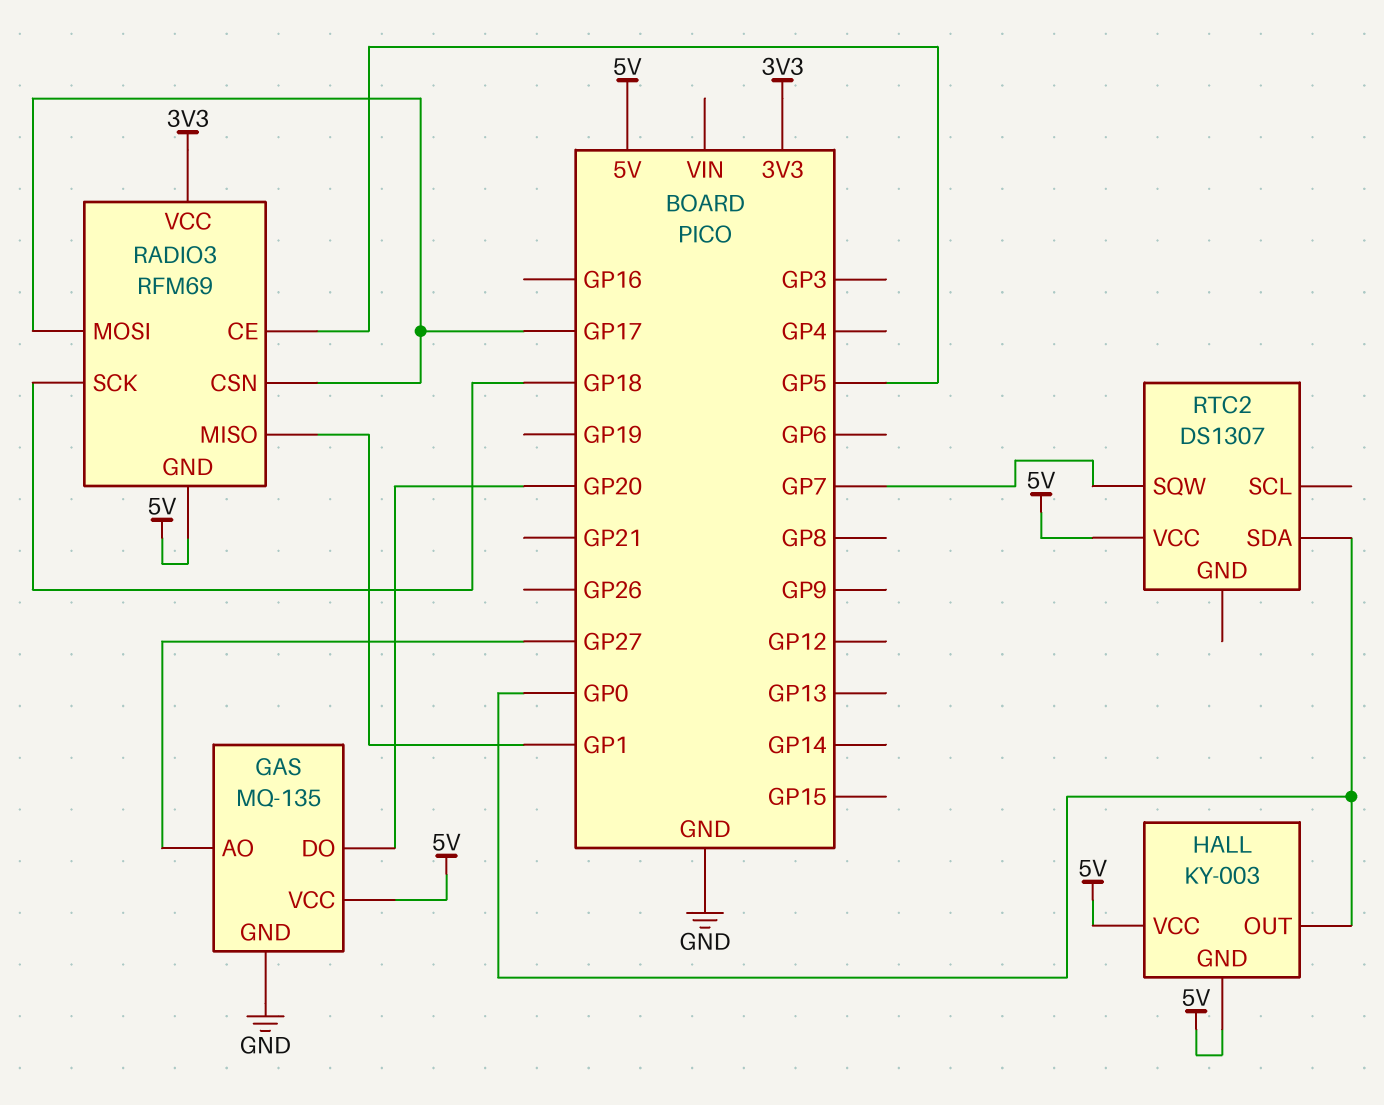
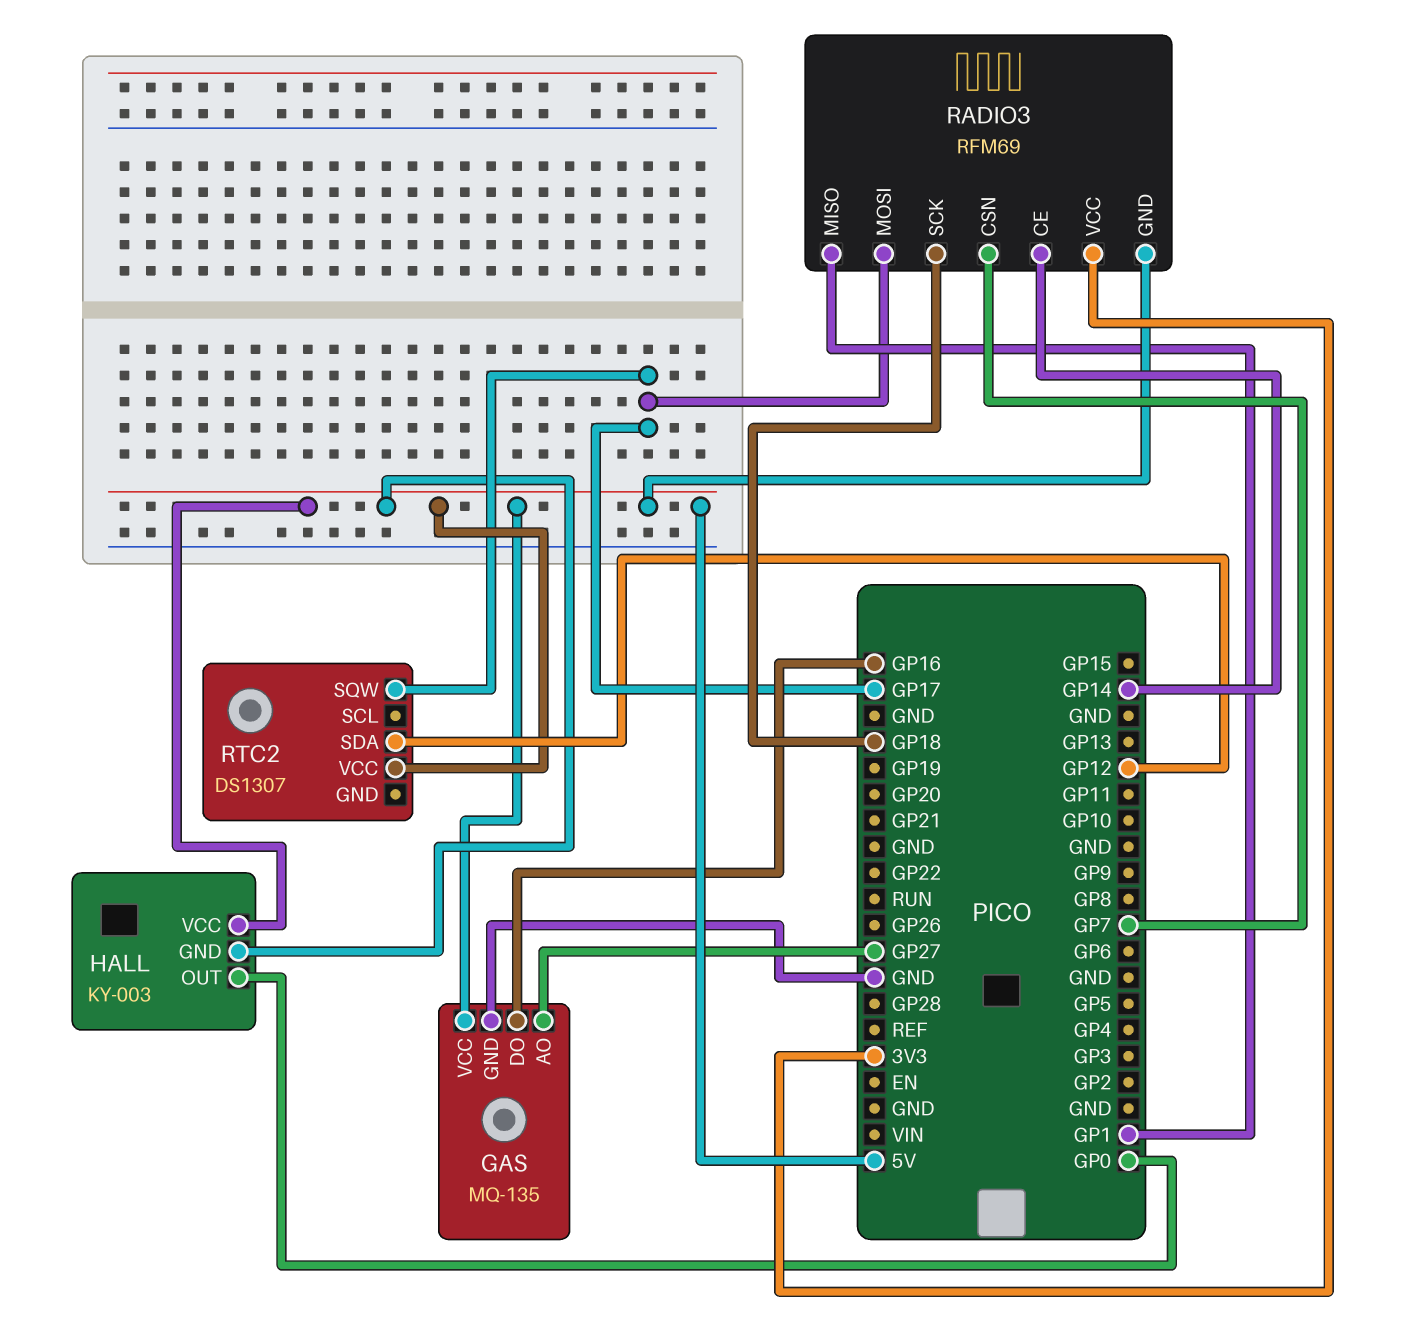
GAS pin DO: GP20 -> GP16
RADIO3 pin CE: GP5 -> GP14
RADIO3 pin CSN: GP17 -> GP7
RTC2 pin SDA: GP0 -> GP12
RTC2 pin SQW: GP7 -> GP17

